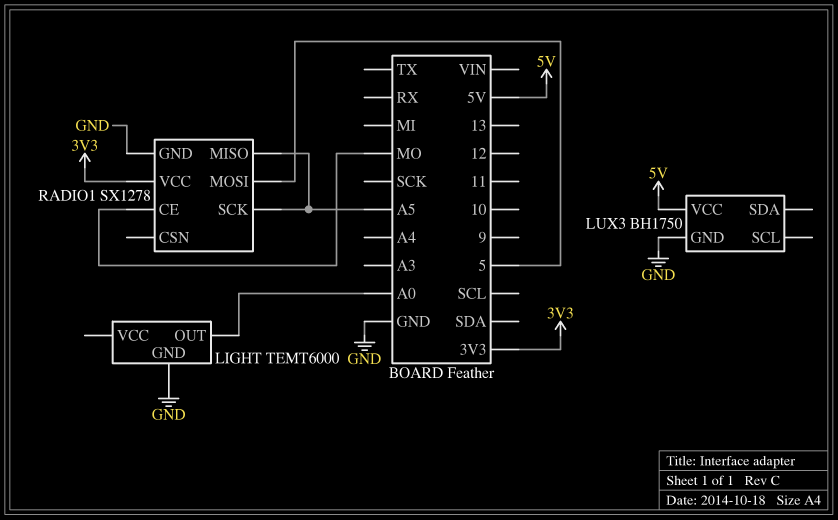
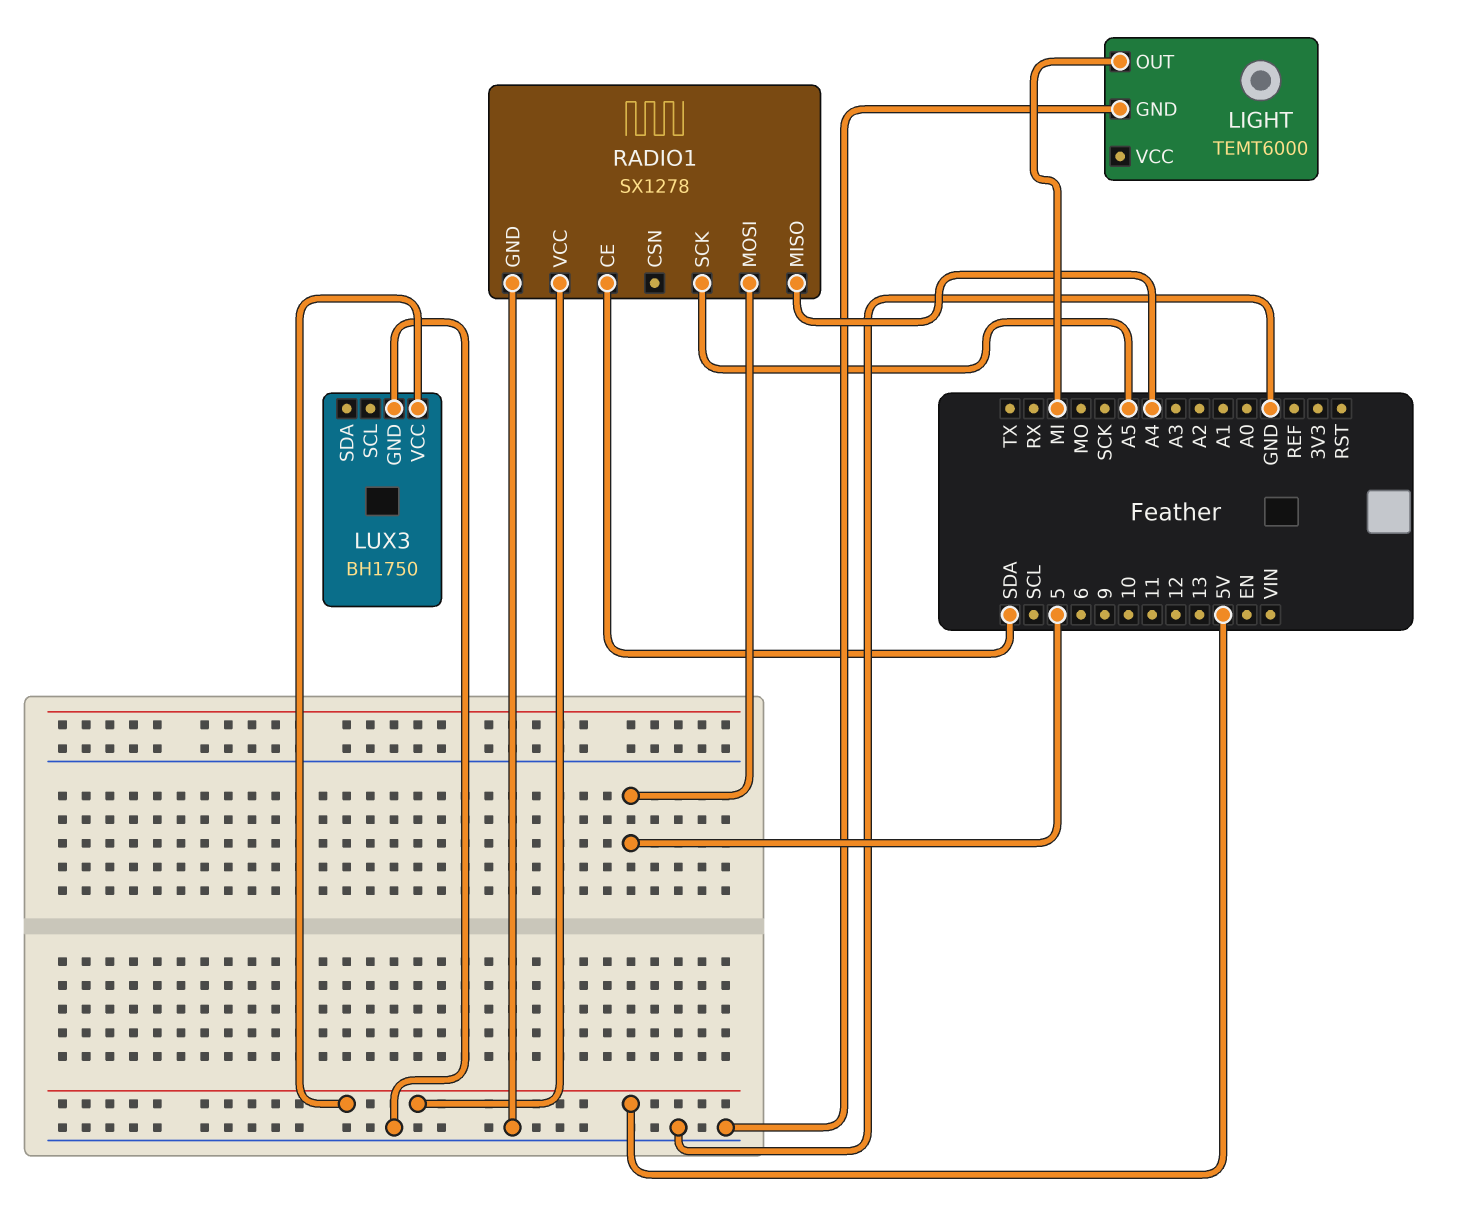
LIGHT pin OUT: A0 -> MI
RADIO1 pin CE: MO -> SDA
RADIO1 pin MISO: A5 -> A4
RADIO1 pin VCC: 3V3 -> 5V

